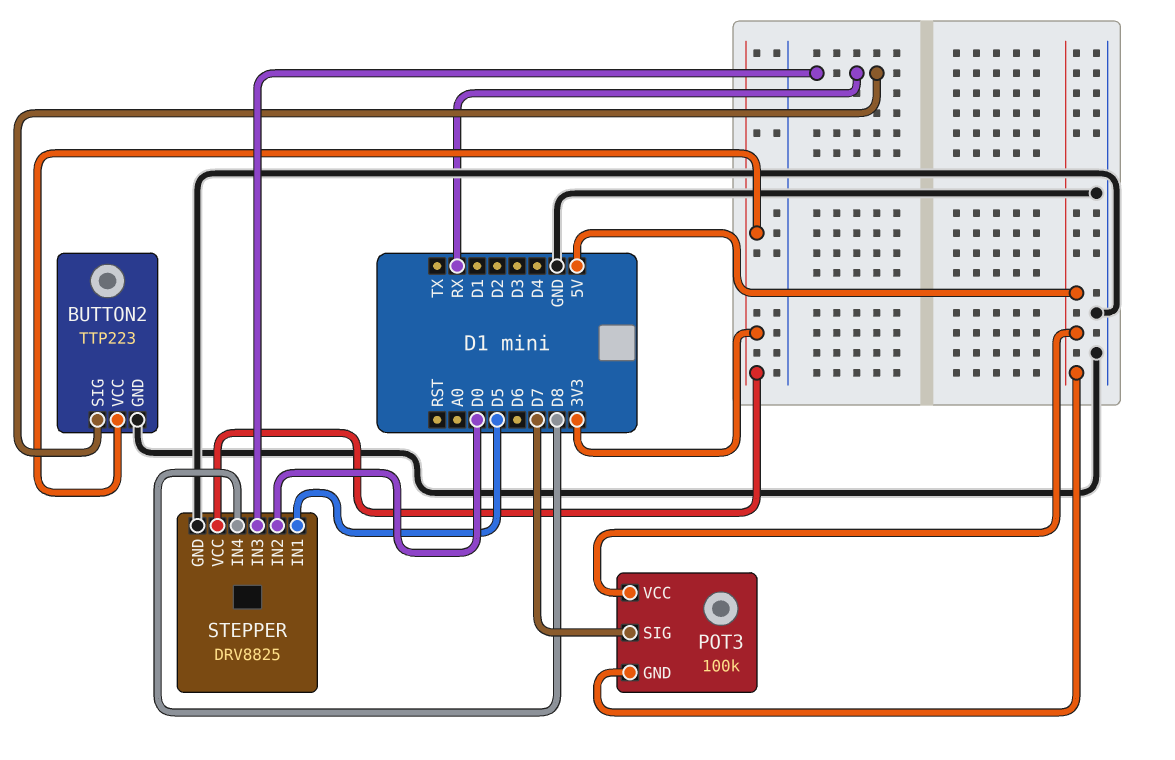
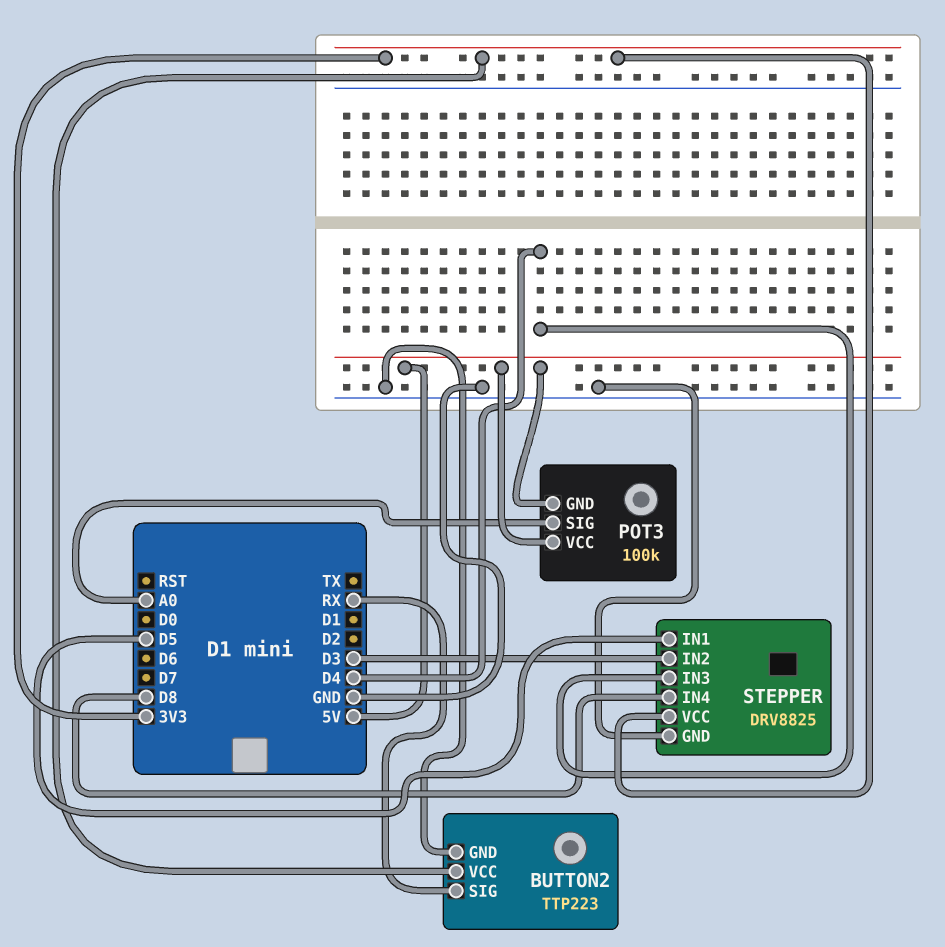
POT3 pin SIG: D7 -> A0
STEPPER pin IN2: D0 -> D3
STEPPER pin IN3: RX -> D4

